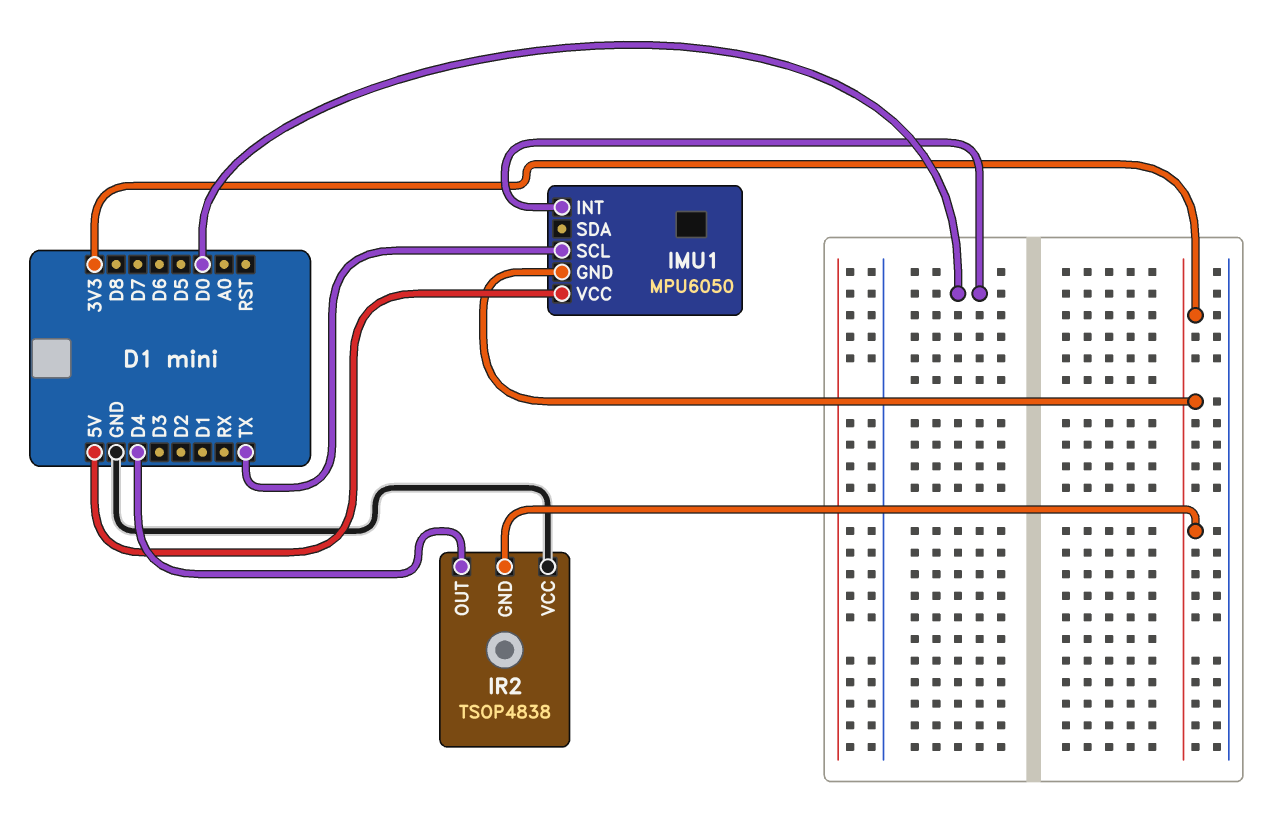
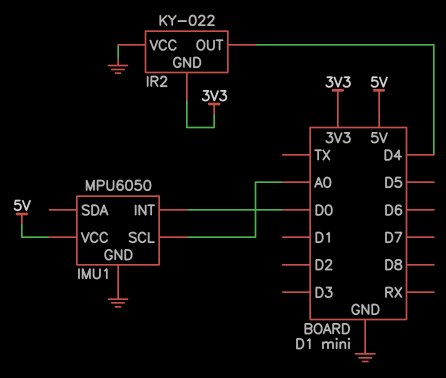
IMU1 pin GND: 3V3 -> GND
IMU1 pin SCL: TX -> A0
IR2: TSOP4838 -> KY-022

